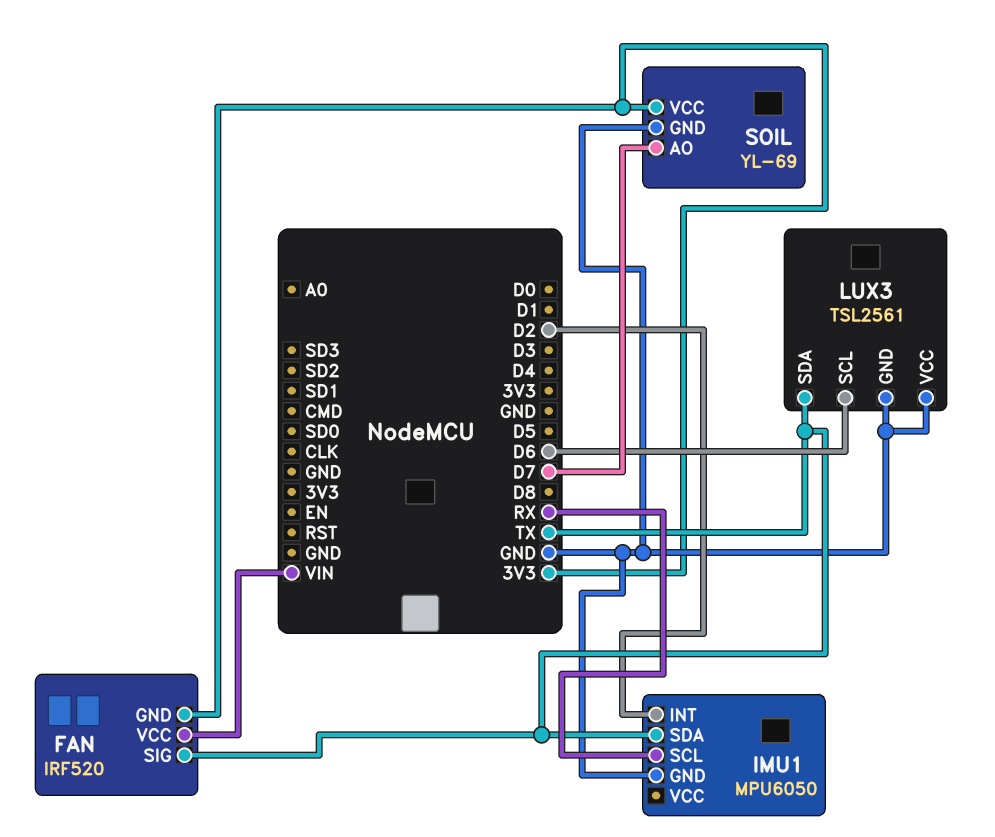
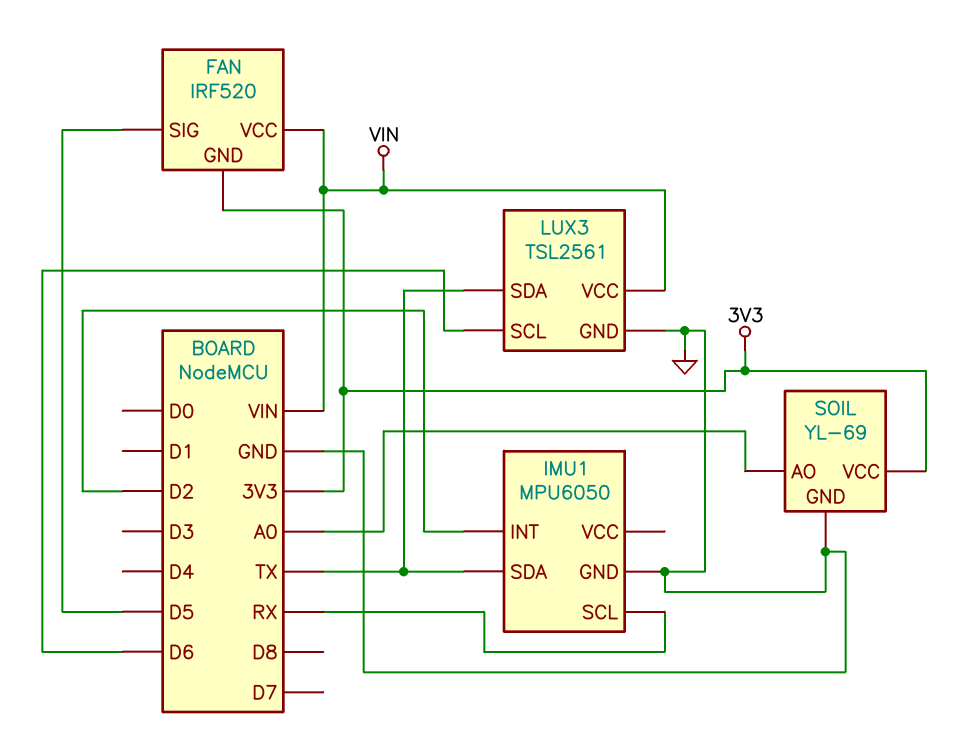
FAN pin SIG: TX -> D5
LUX3 pin VCC: GND -> VIN
SOIL pin AO: D7 -> A0

